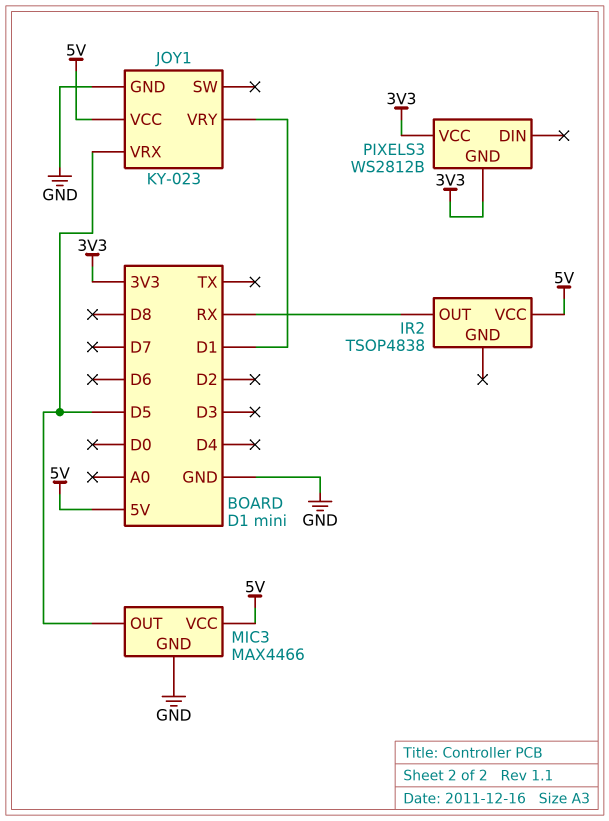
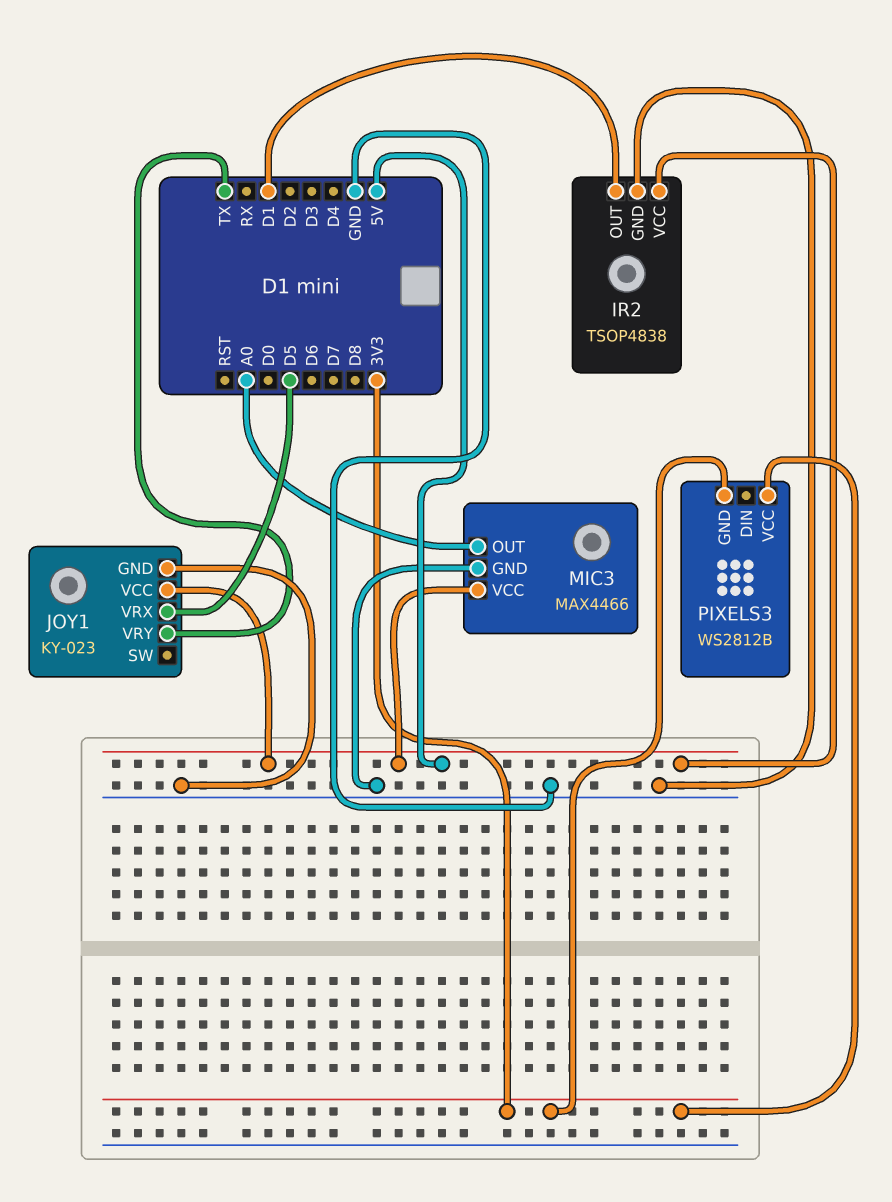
IR2 pin GND: none -> GND
IR2 pin OUT: RX -> D1
JOY1 pin VRY: D1 -> TX
MIC3 pin OUT: D5 -> A0

